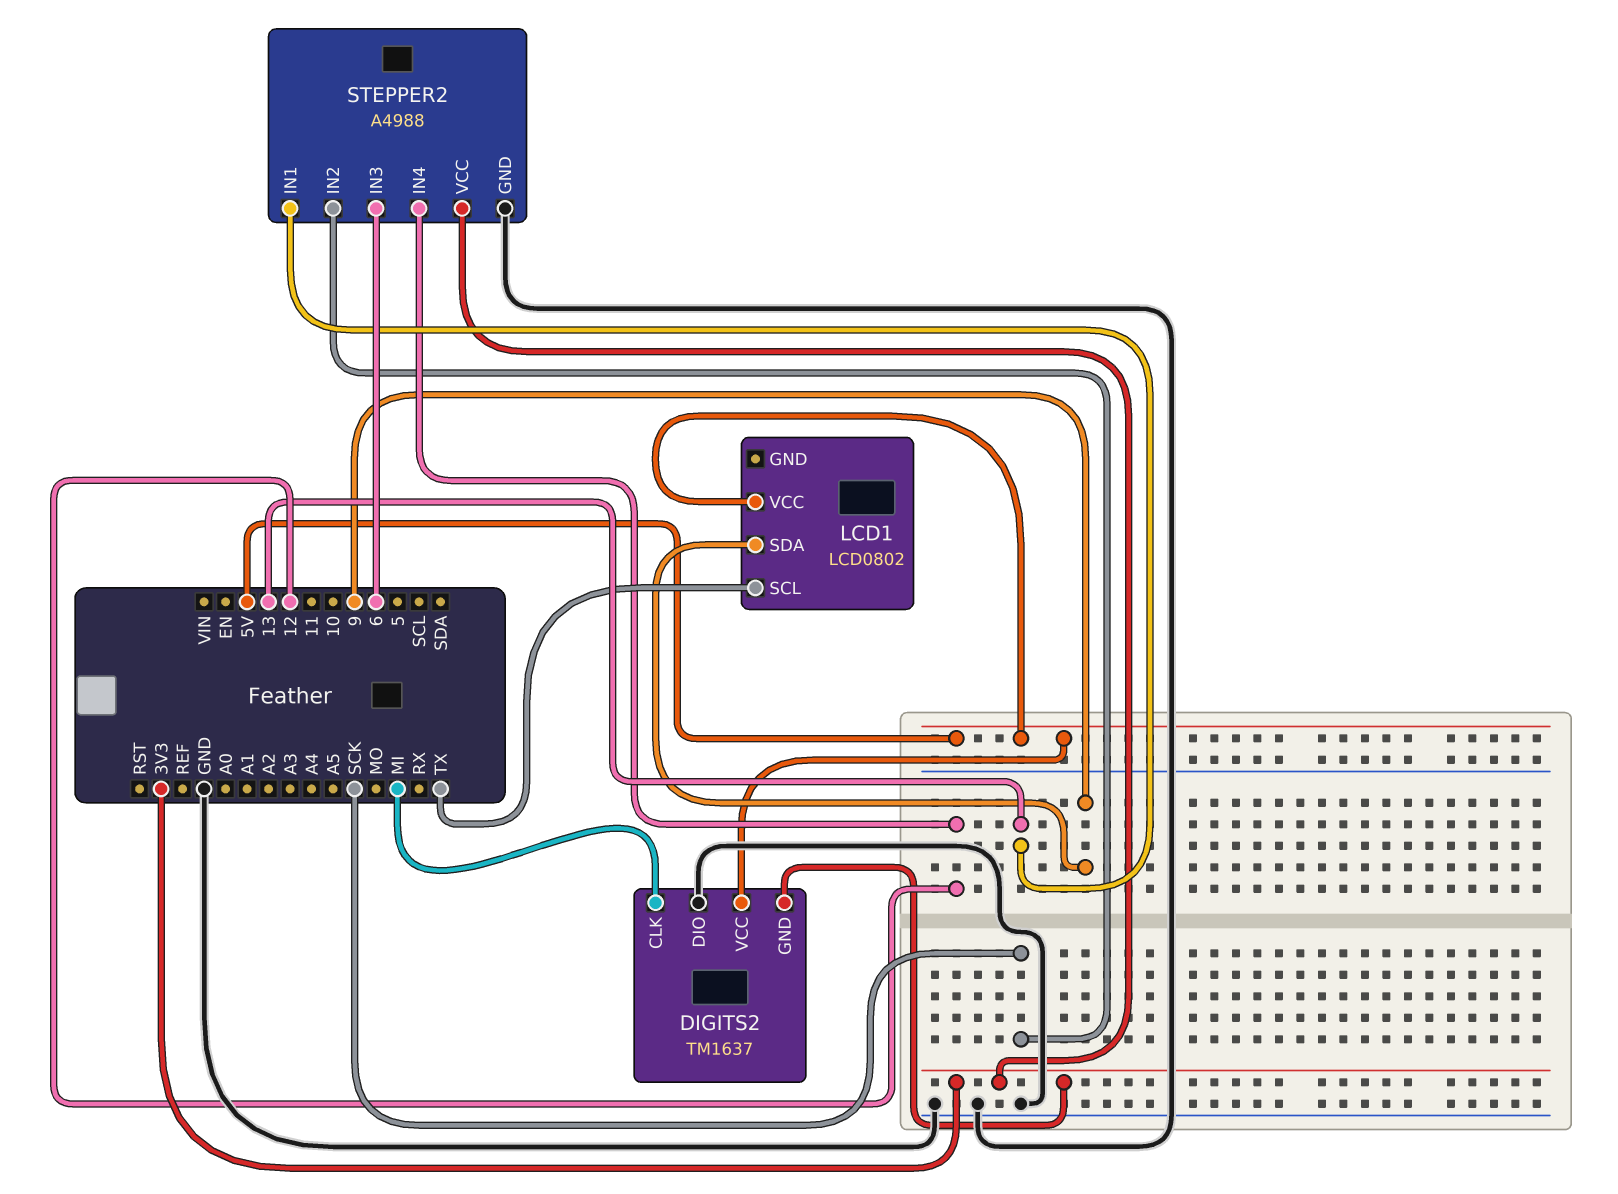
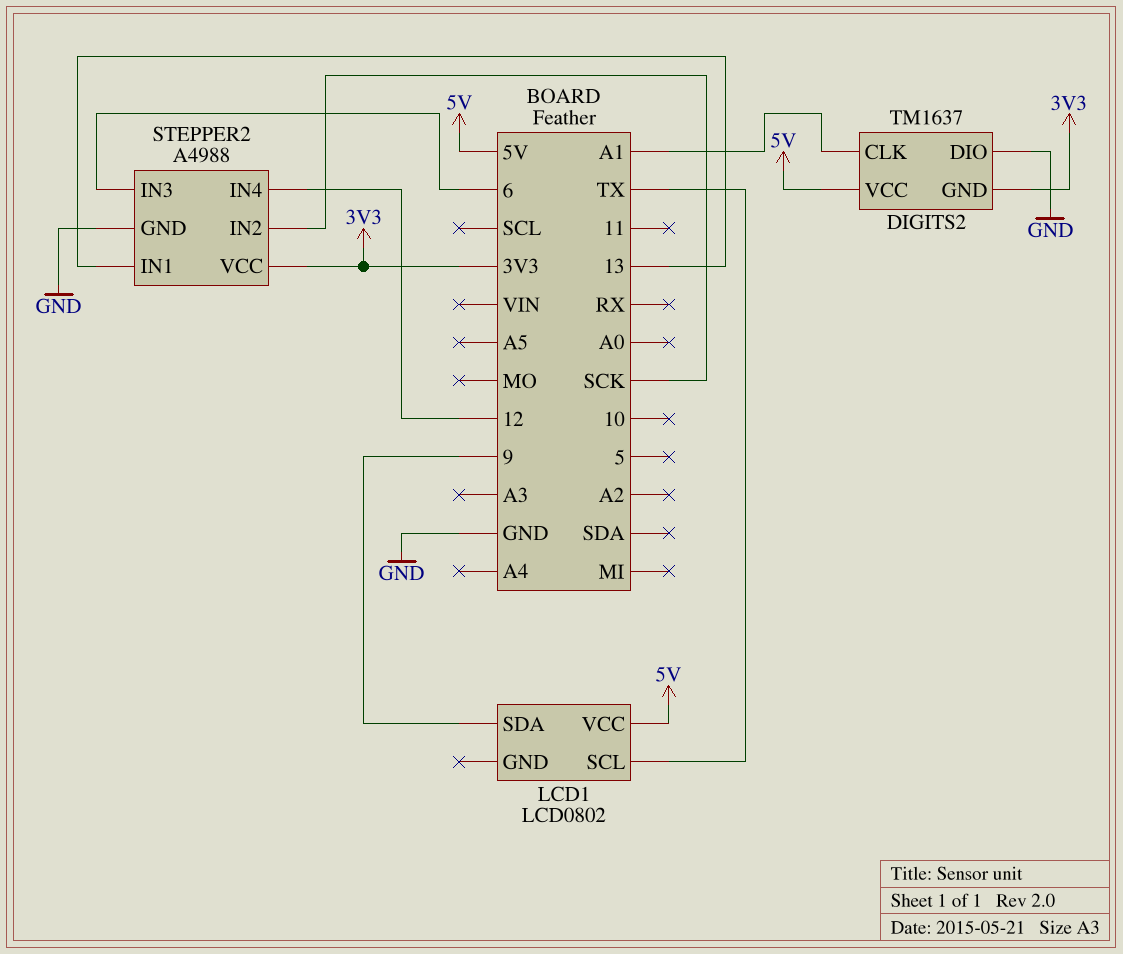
DIGITS2 pin CLK: MI -> A1

